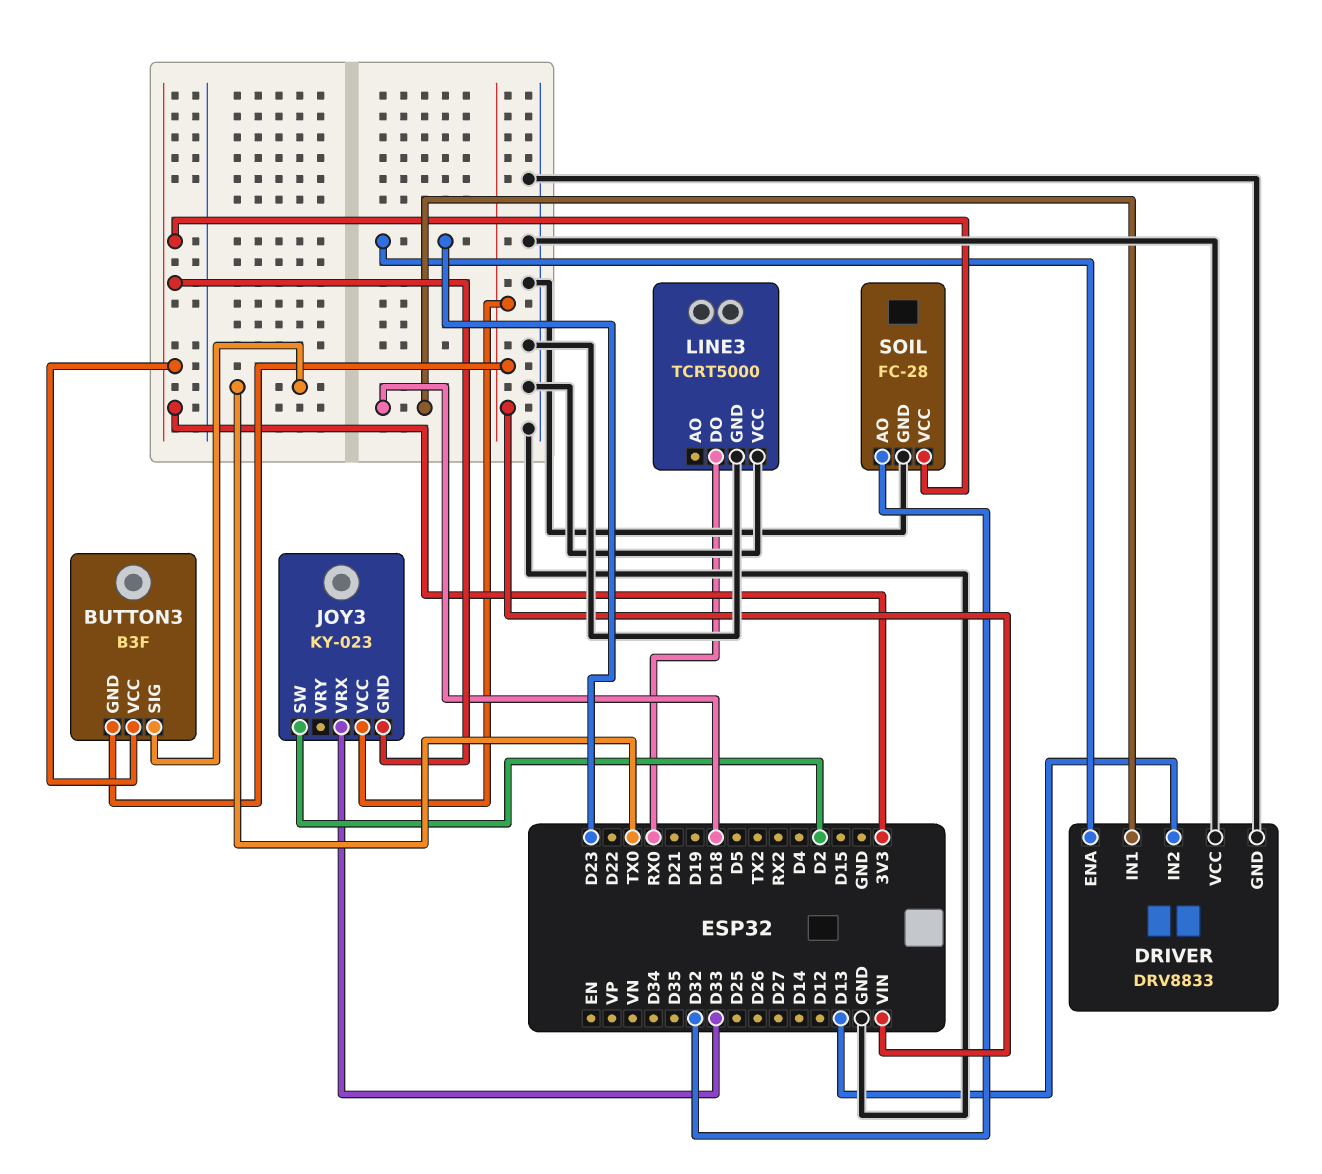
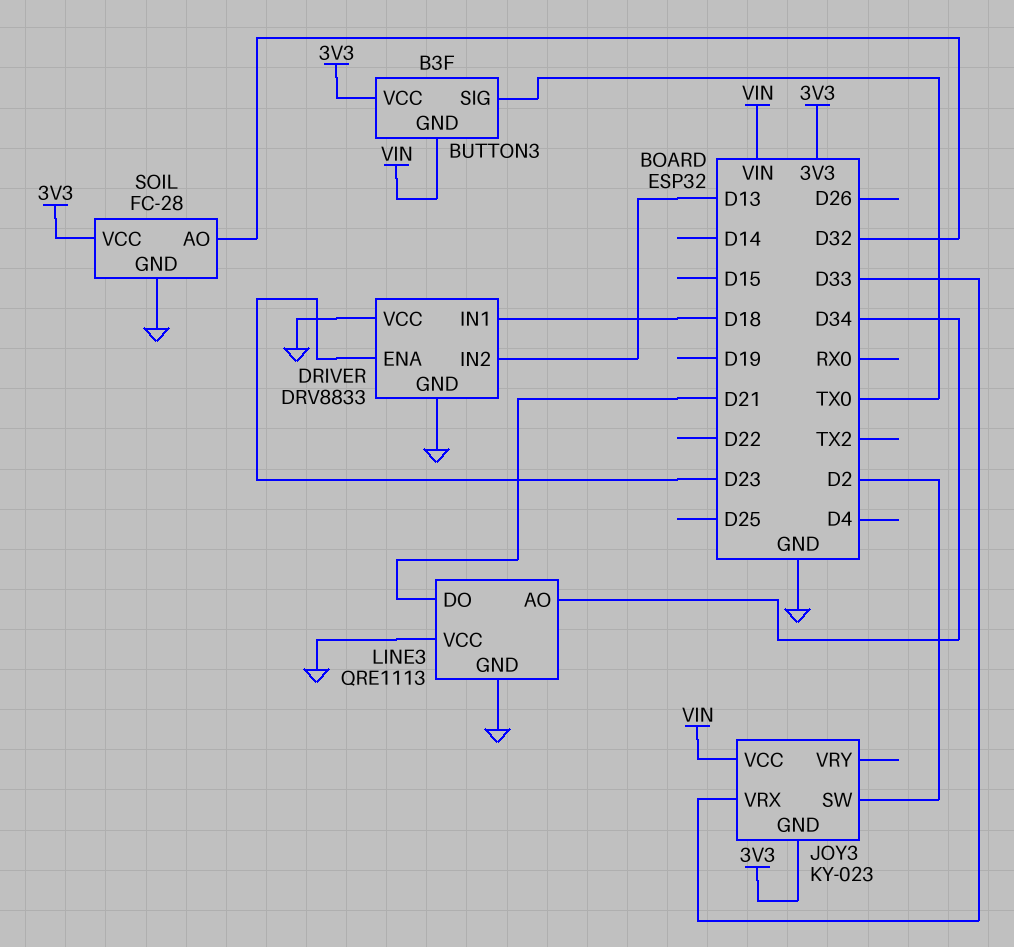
LINE3: TCRT5000 -> QRE1113
LINE3 pin AO: none -> D34
LINE3 pin DO: RX0 -> D21

